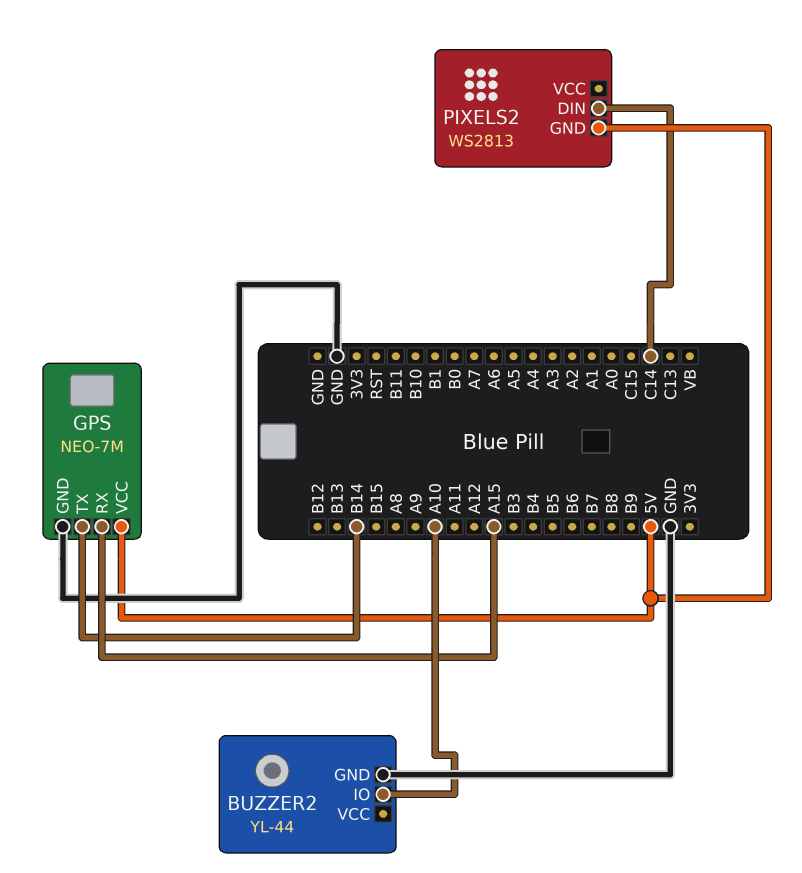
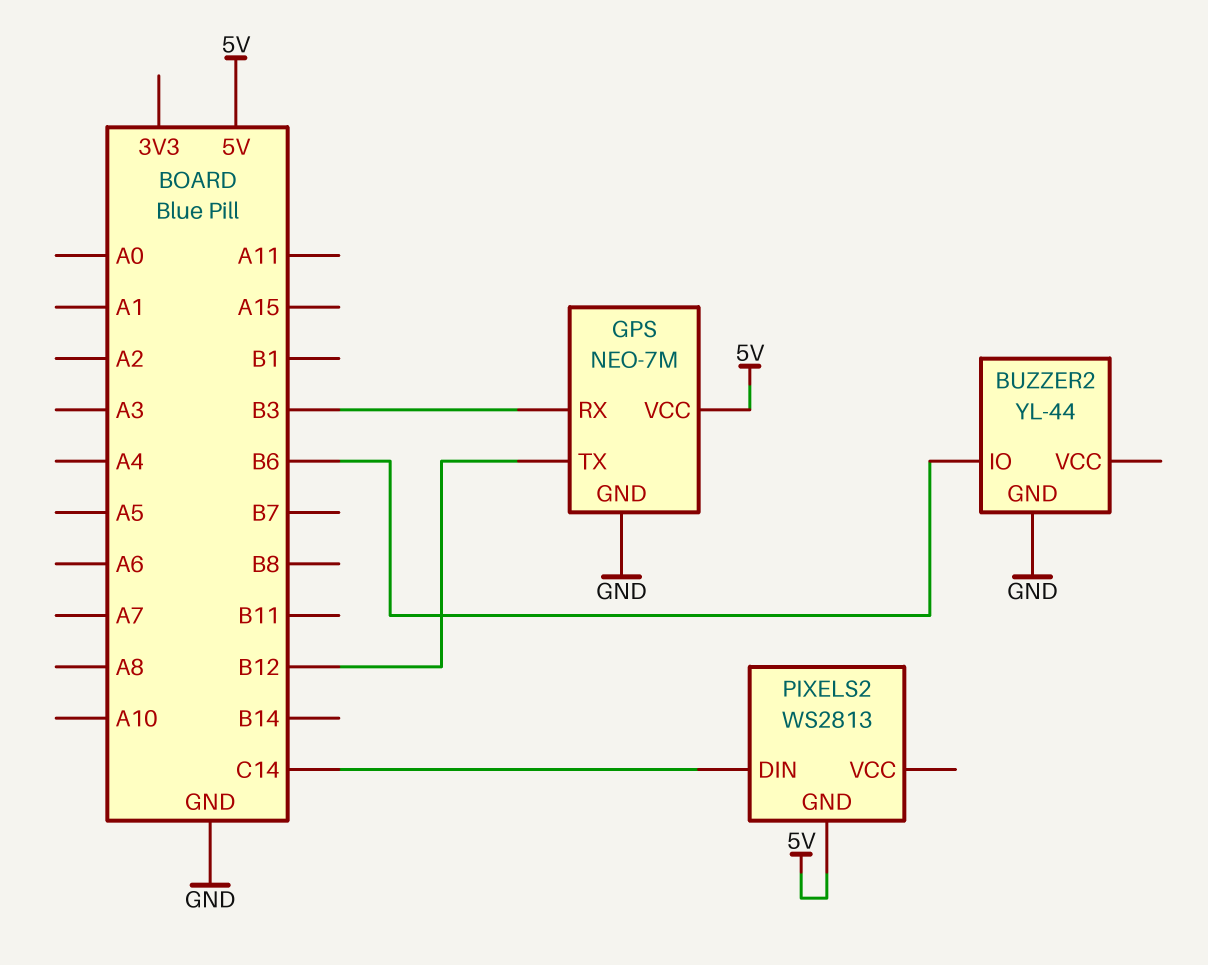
BUZZER2 pin IO: A10 -> B6
GPS pin RX: A15 -> B3
GPS pin TX: B14 -> B12

